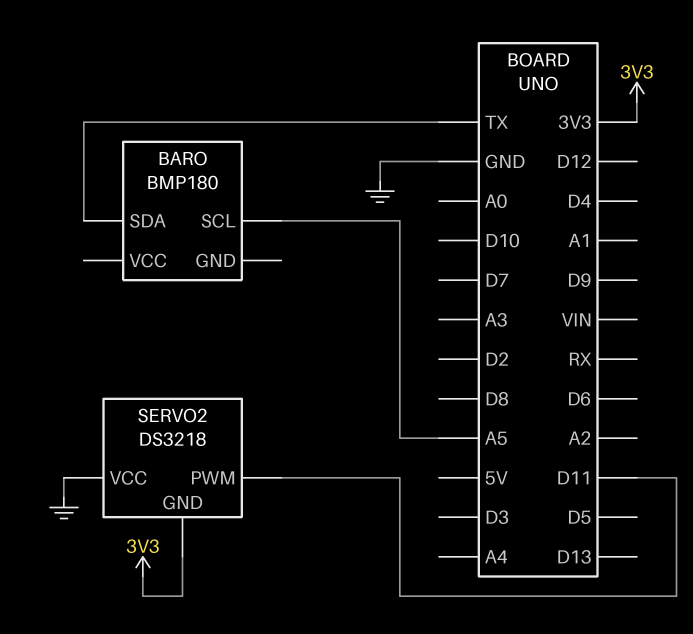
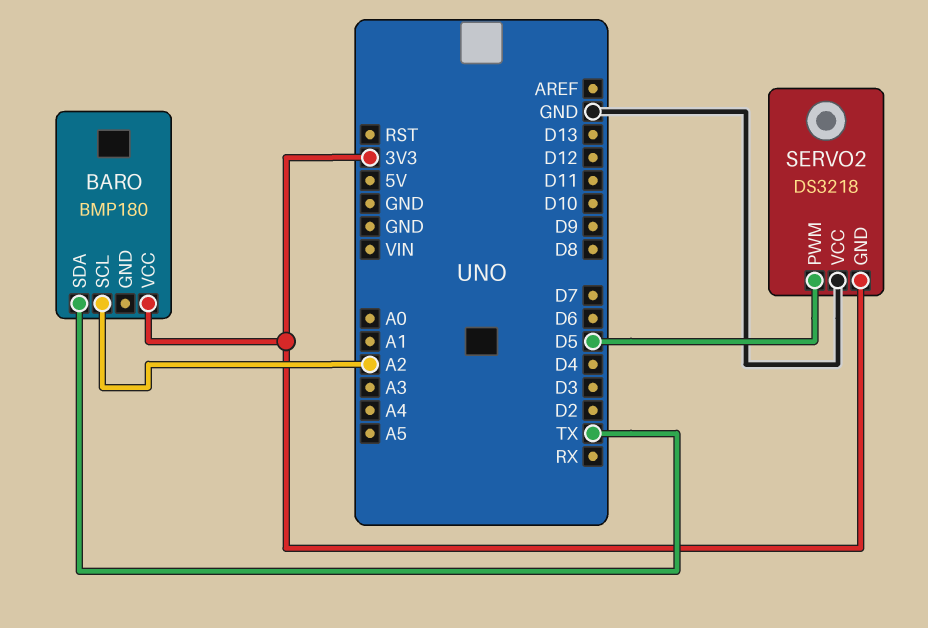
BARO pin SCL: A5 -> A2
BARO pin VCC: none -> 3V3
SERVO2 pin PWM: D11 -> D5

